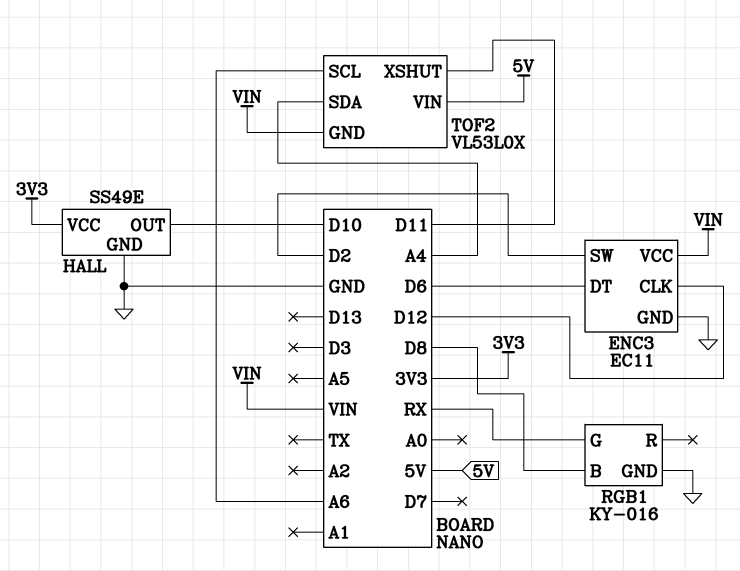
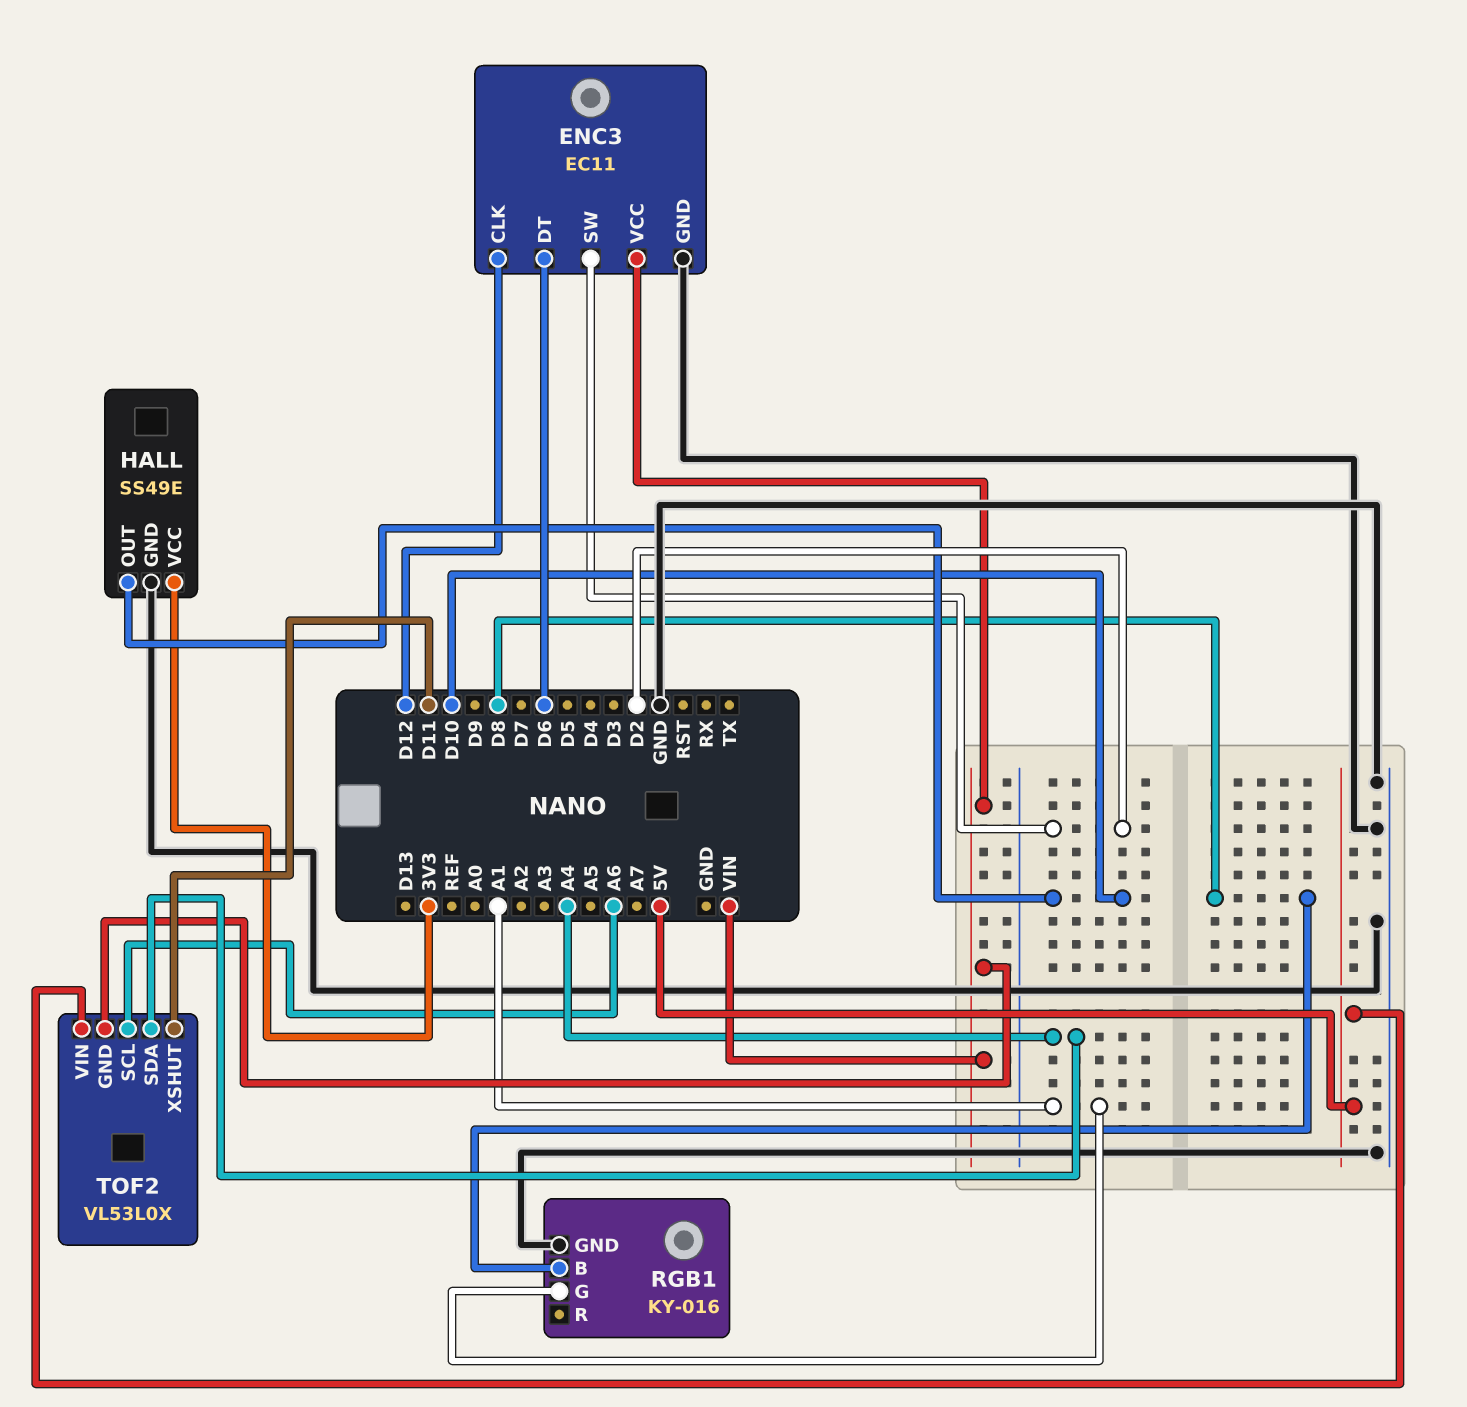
RGB1 pin G: RX -> A1

